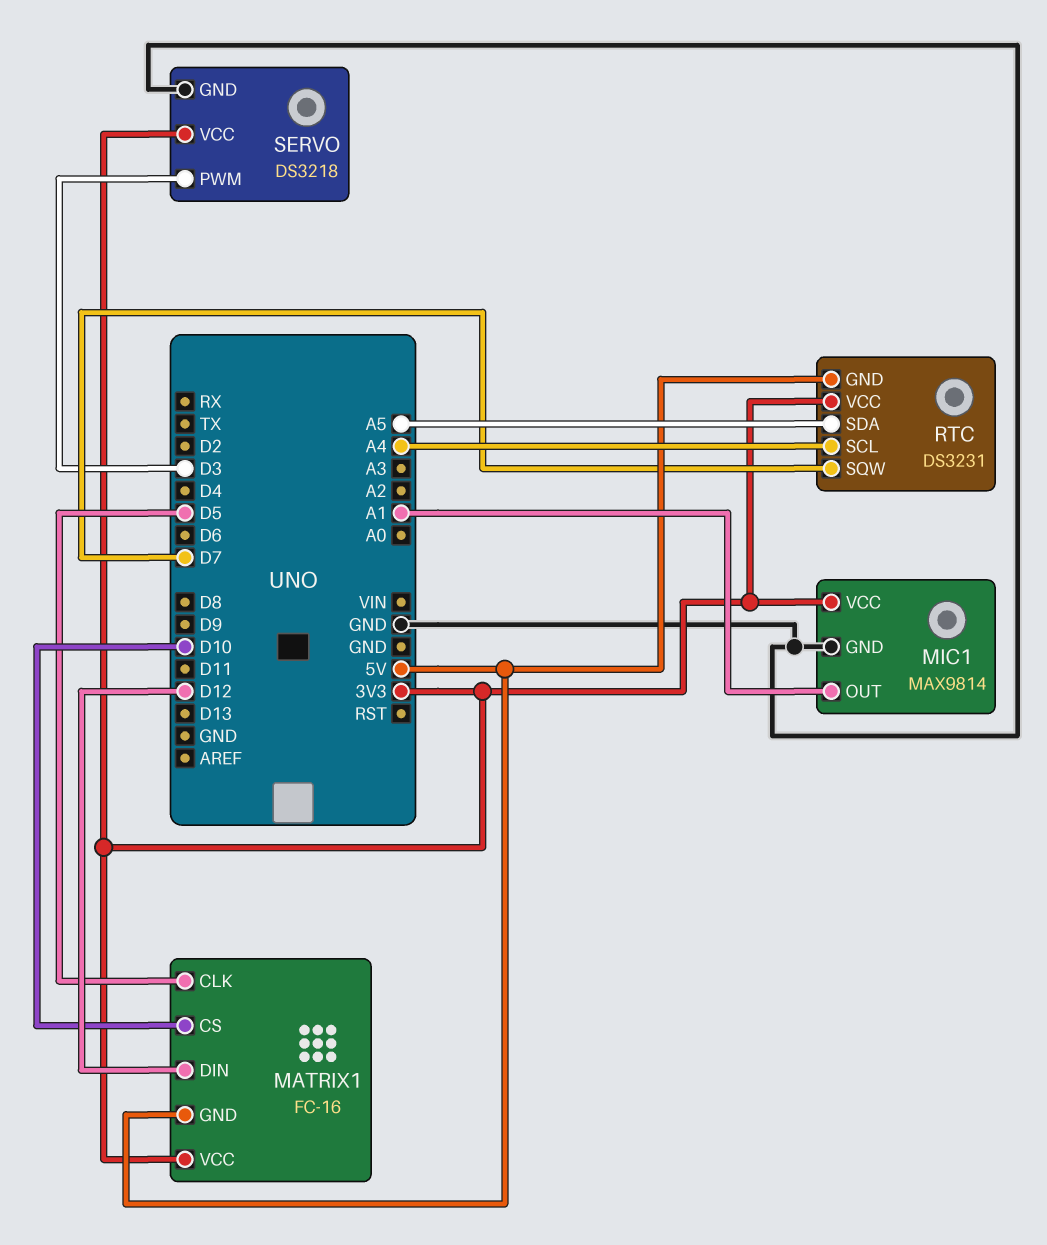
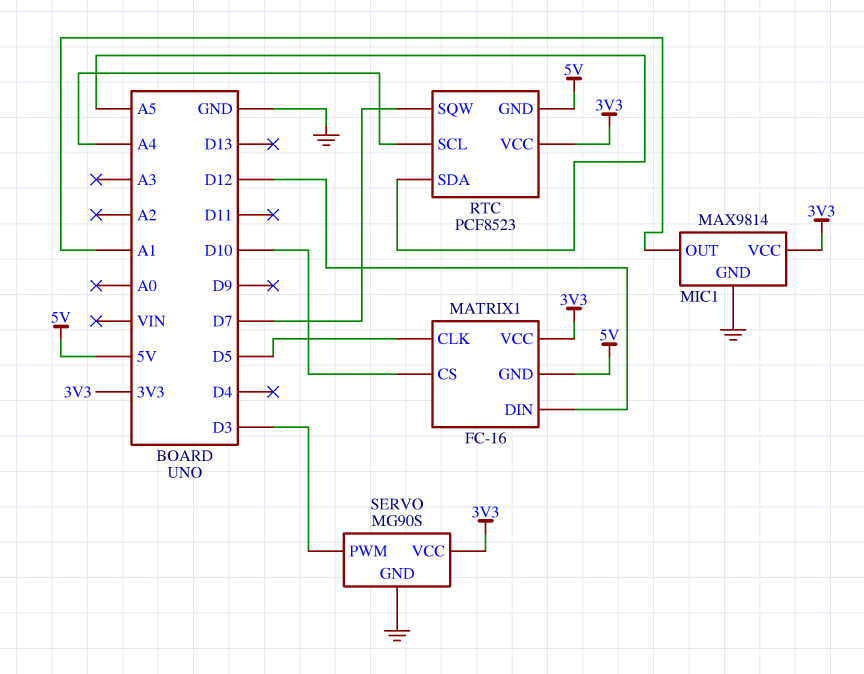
RTC: DS3231 -> PCF8523
SERVO: DS3218 -> MG90S

